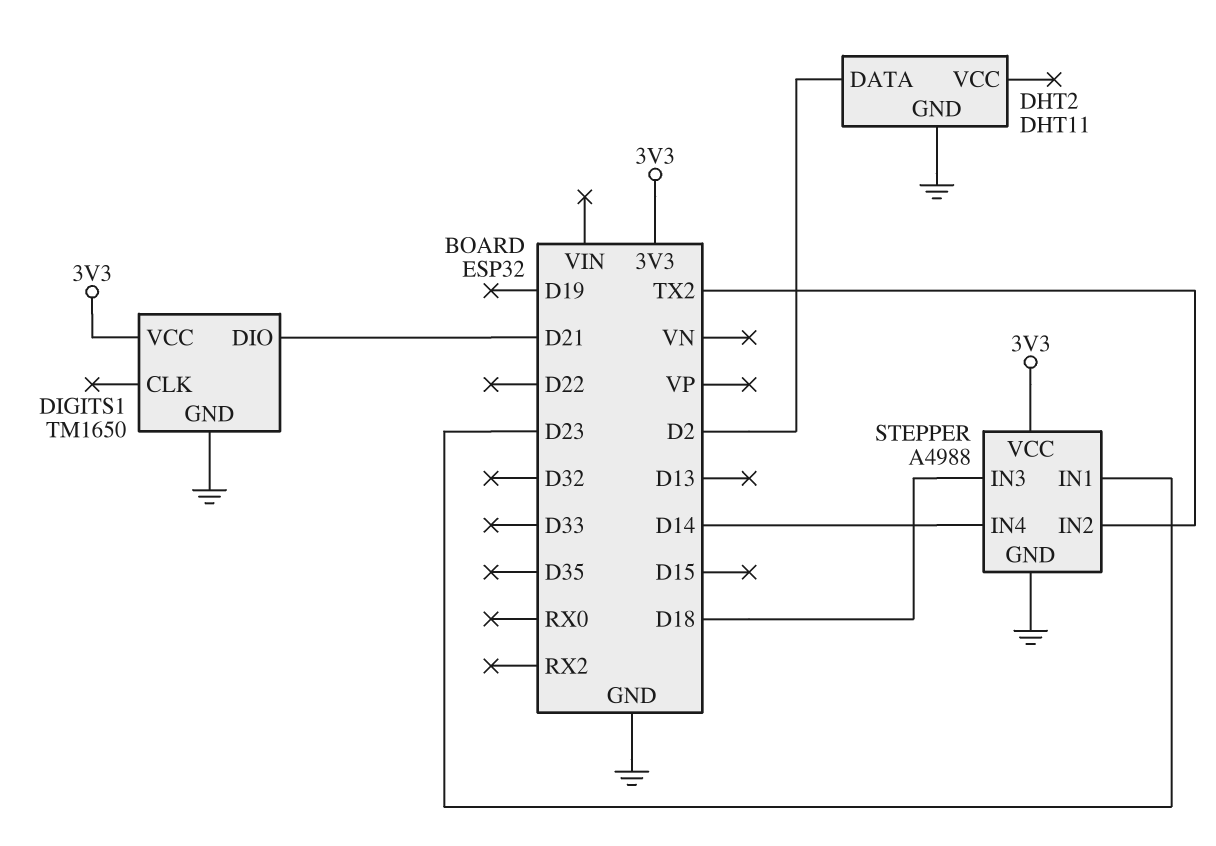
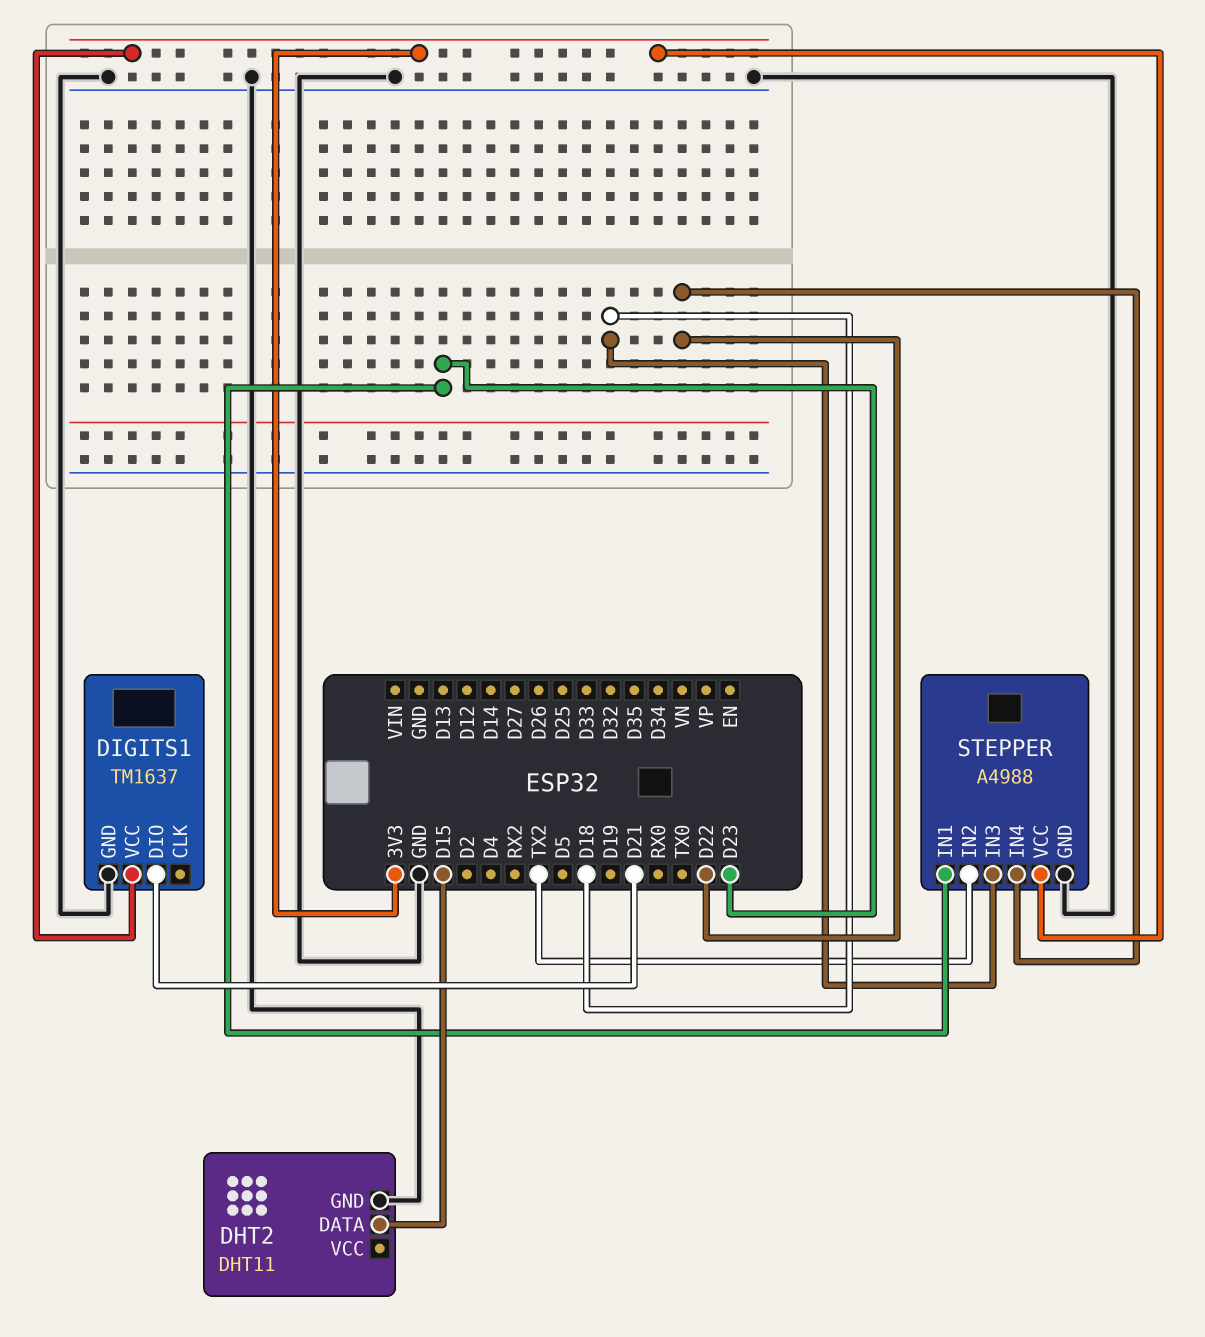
DHT2 pin DATA: D2 -> D15
DIGITS1: TM1650 -> TM1637
STEPPER pin IN4: D14 -> D22

